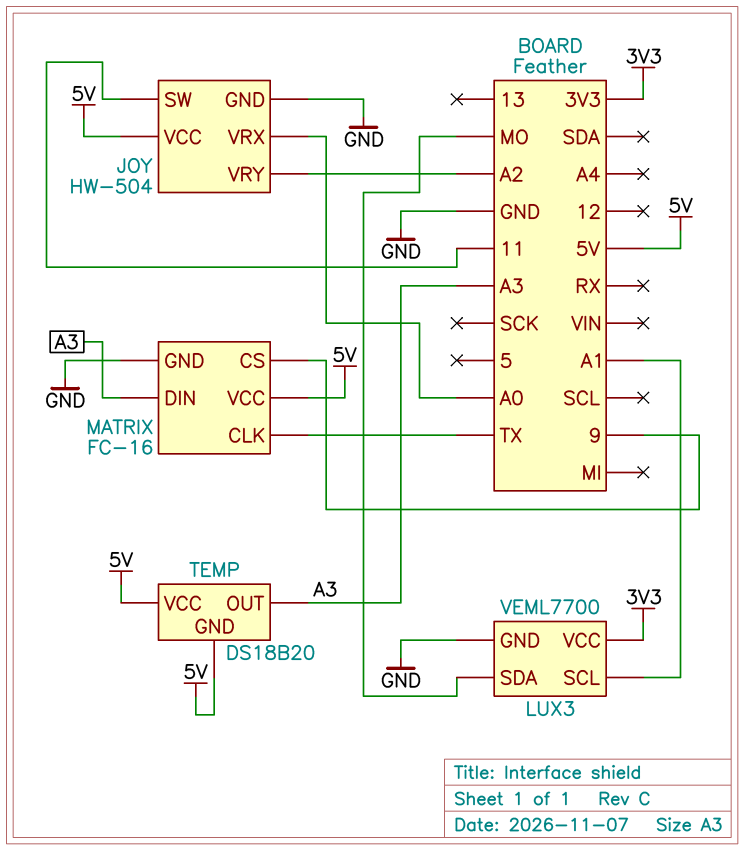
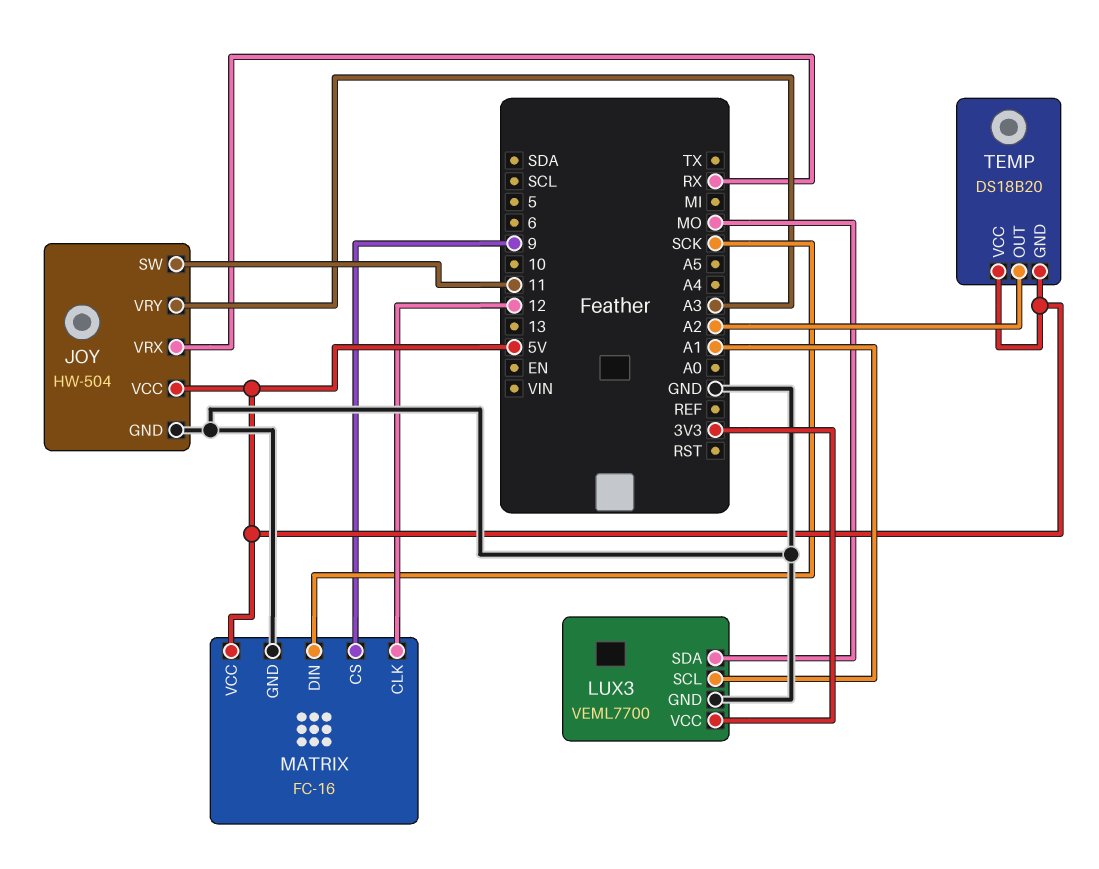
JOY pin VRX: A0 -> RX
JOY pin VRY: A2 -> A3
MATRIX pin CLK: TX -> 12
MATRIX pin DIN: A3 -> SCK
TEMP pin OUT: A3 -> A2

